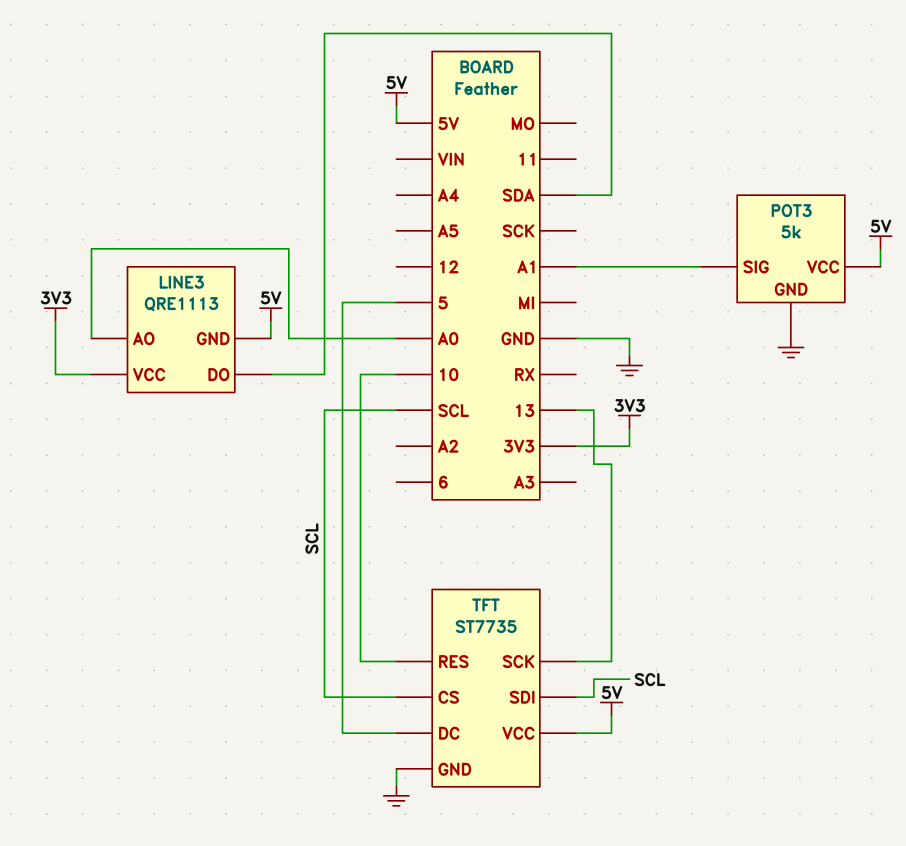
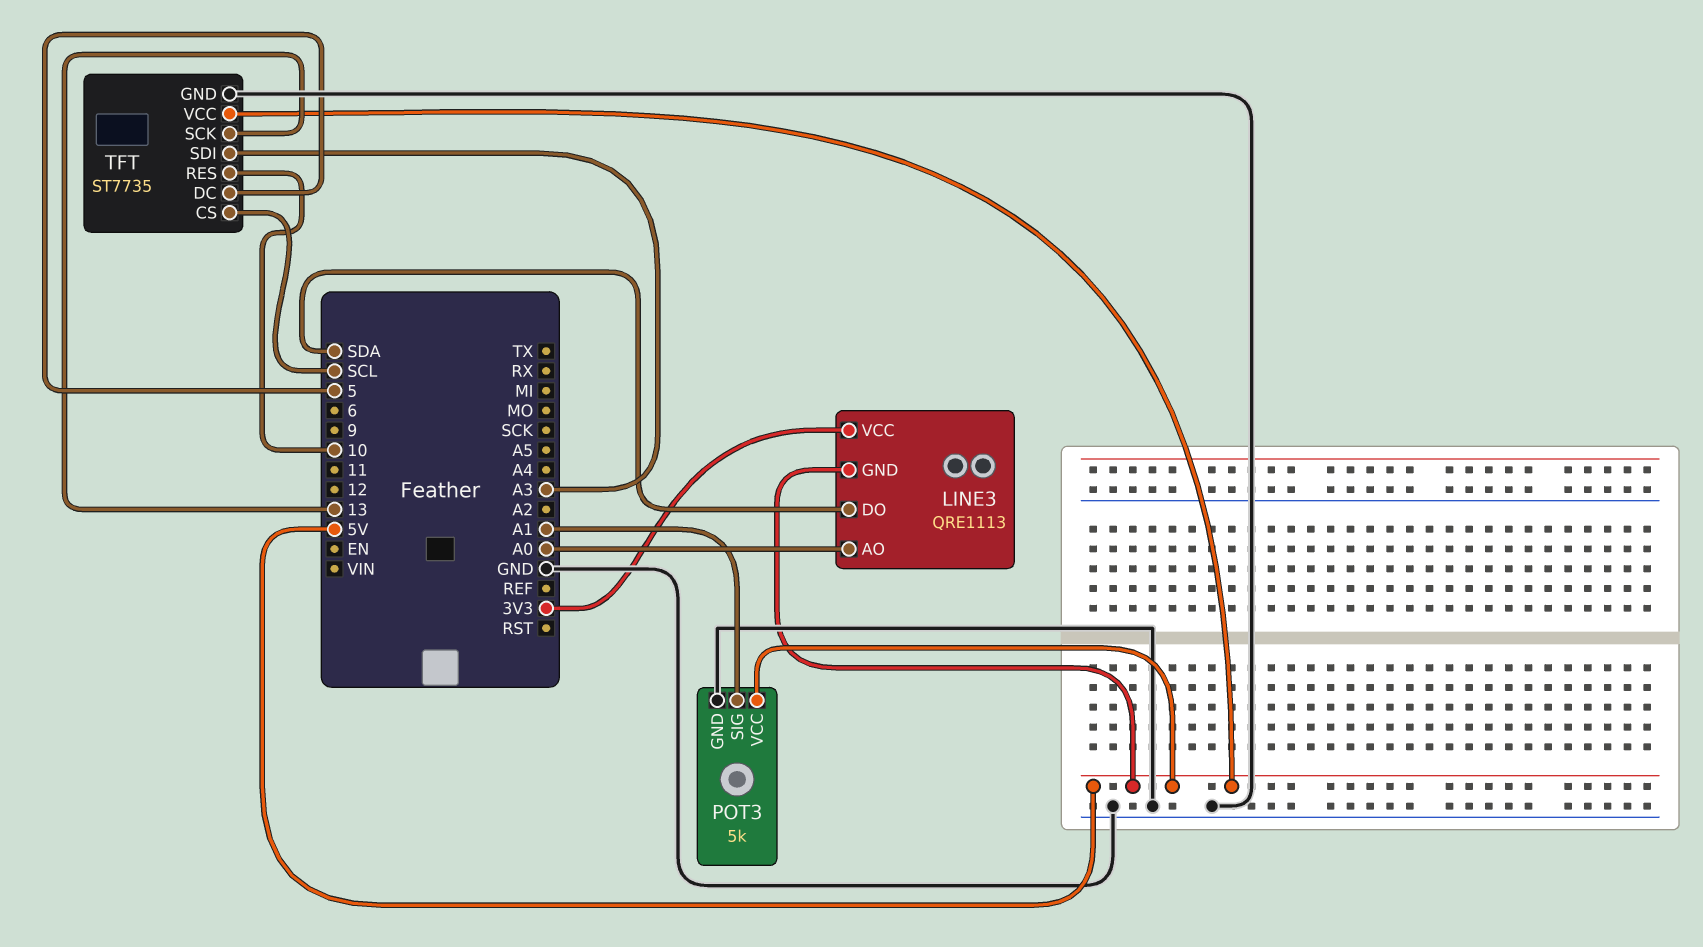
TFT pin SDI: SCL -> A3

